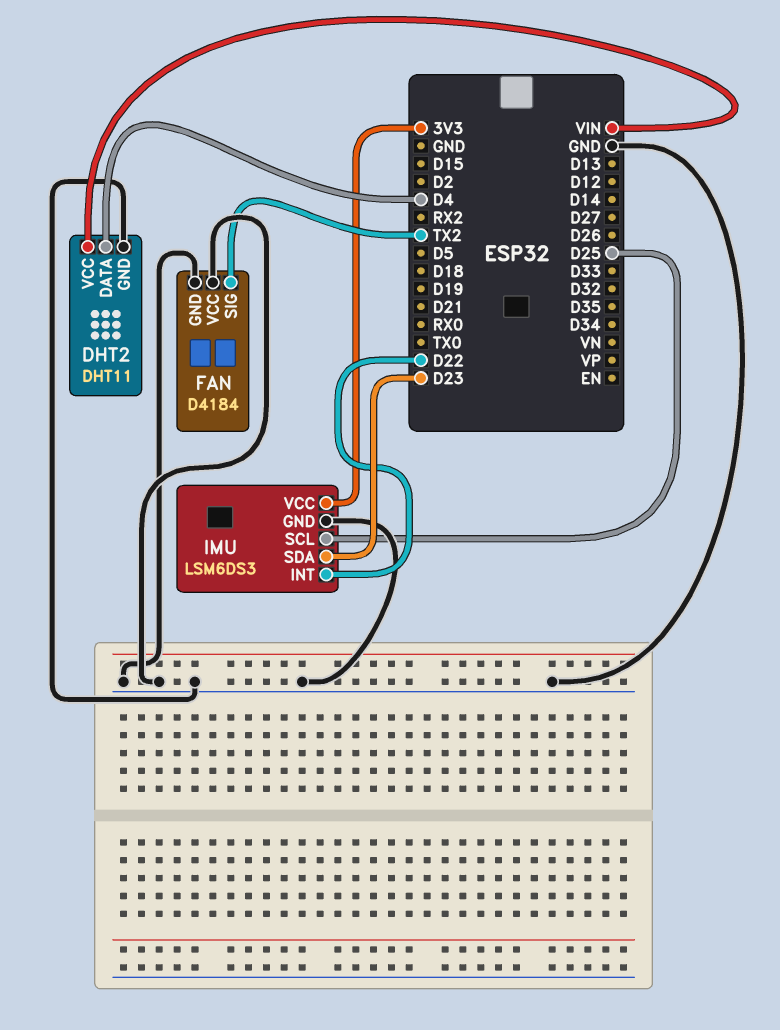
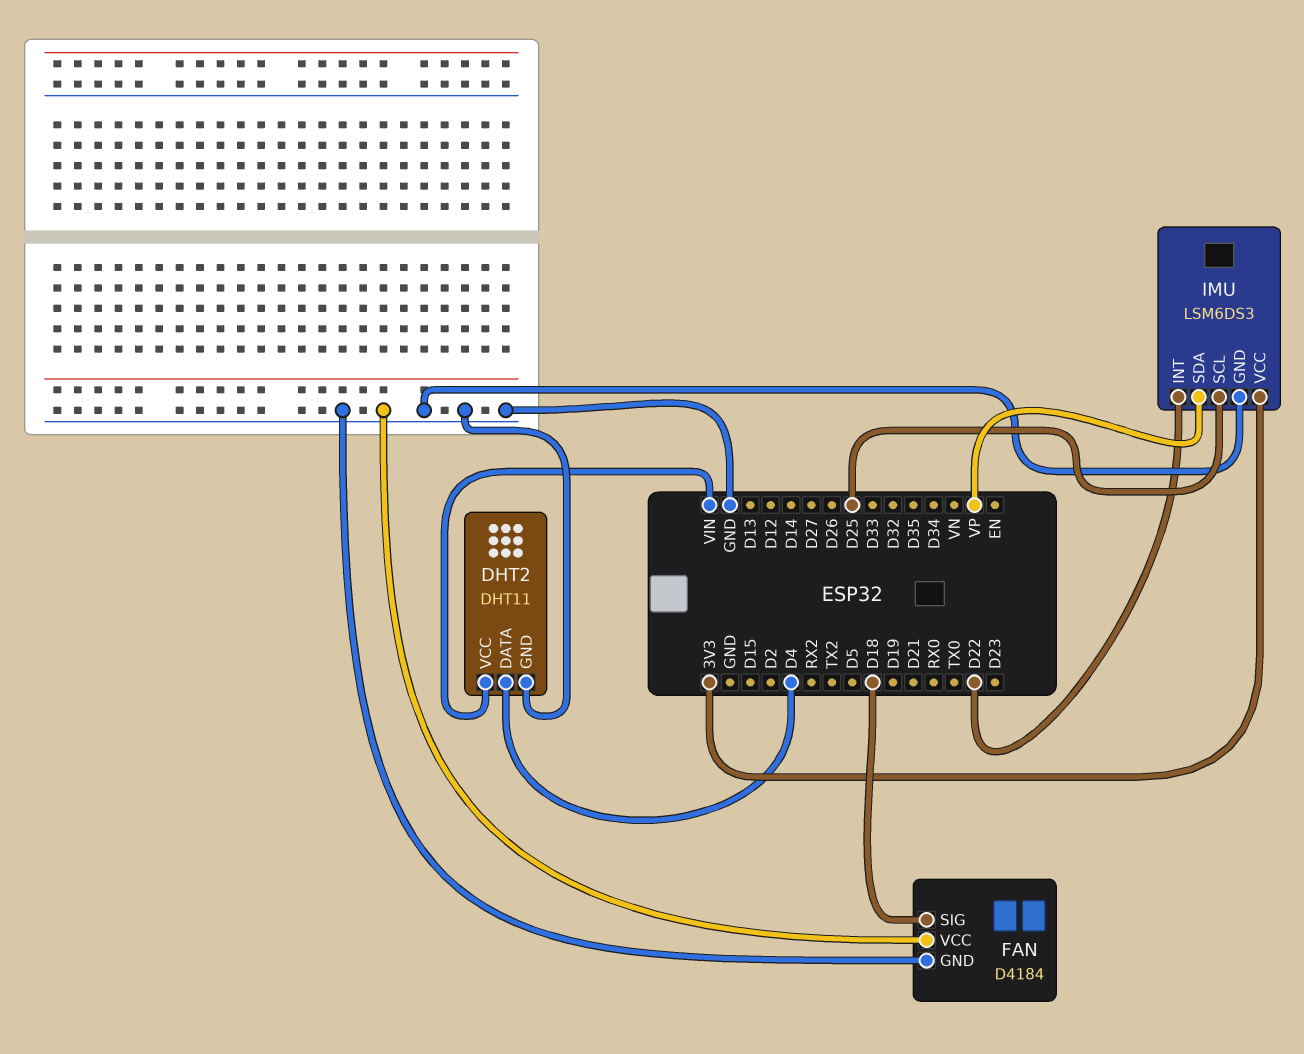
FAN pin SIG: TX2 -> D18
IMU pin SDA: D23 -> VP

